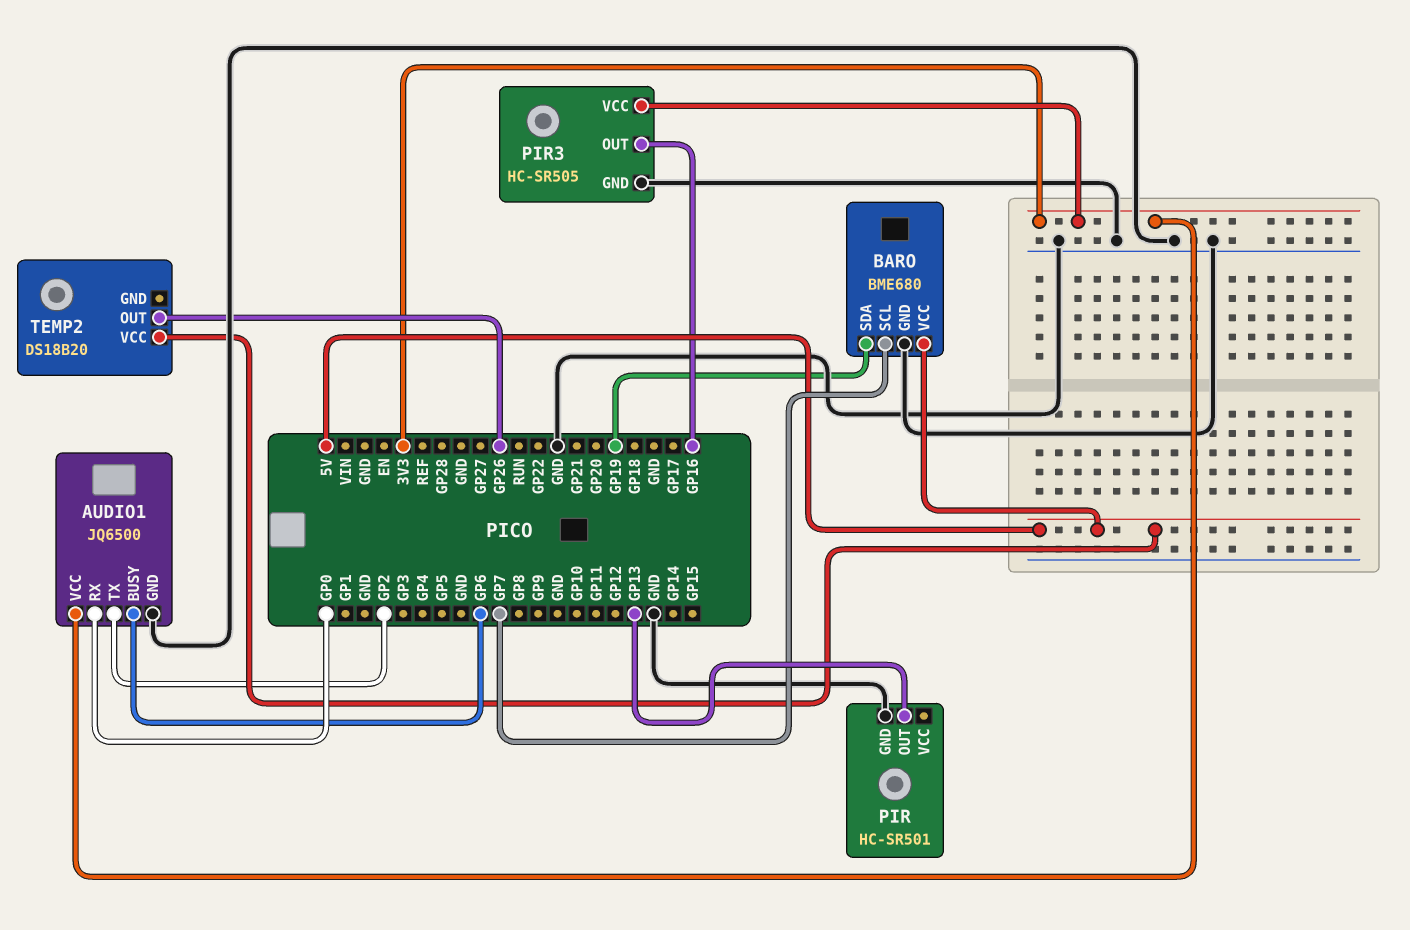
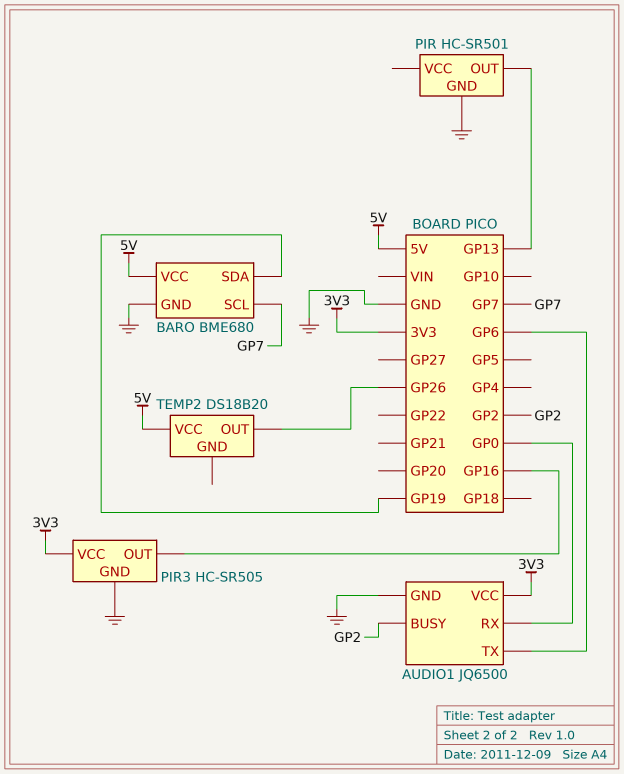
AUDIO1 pin BUSY: GP6 -> GP2
AUDIO1 pin TX: GP2 -> GP6

